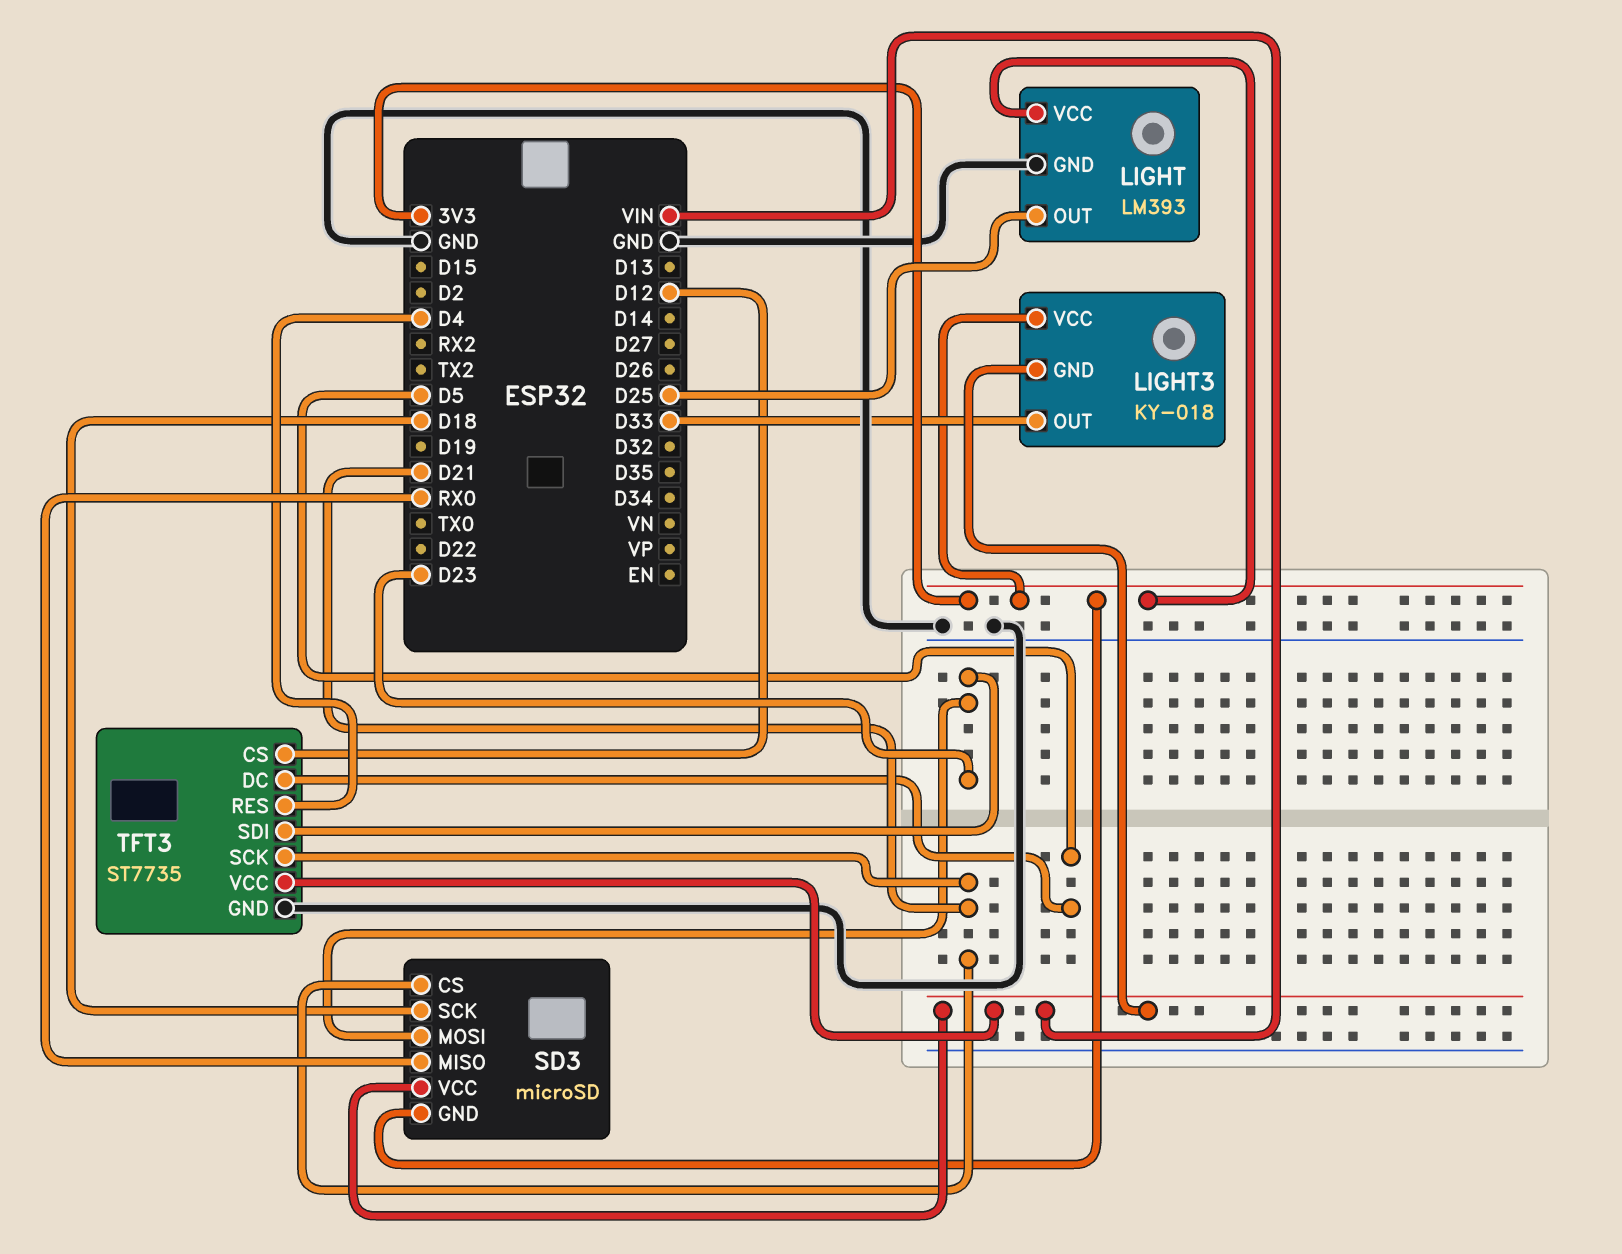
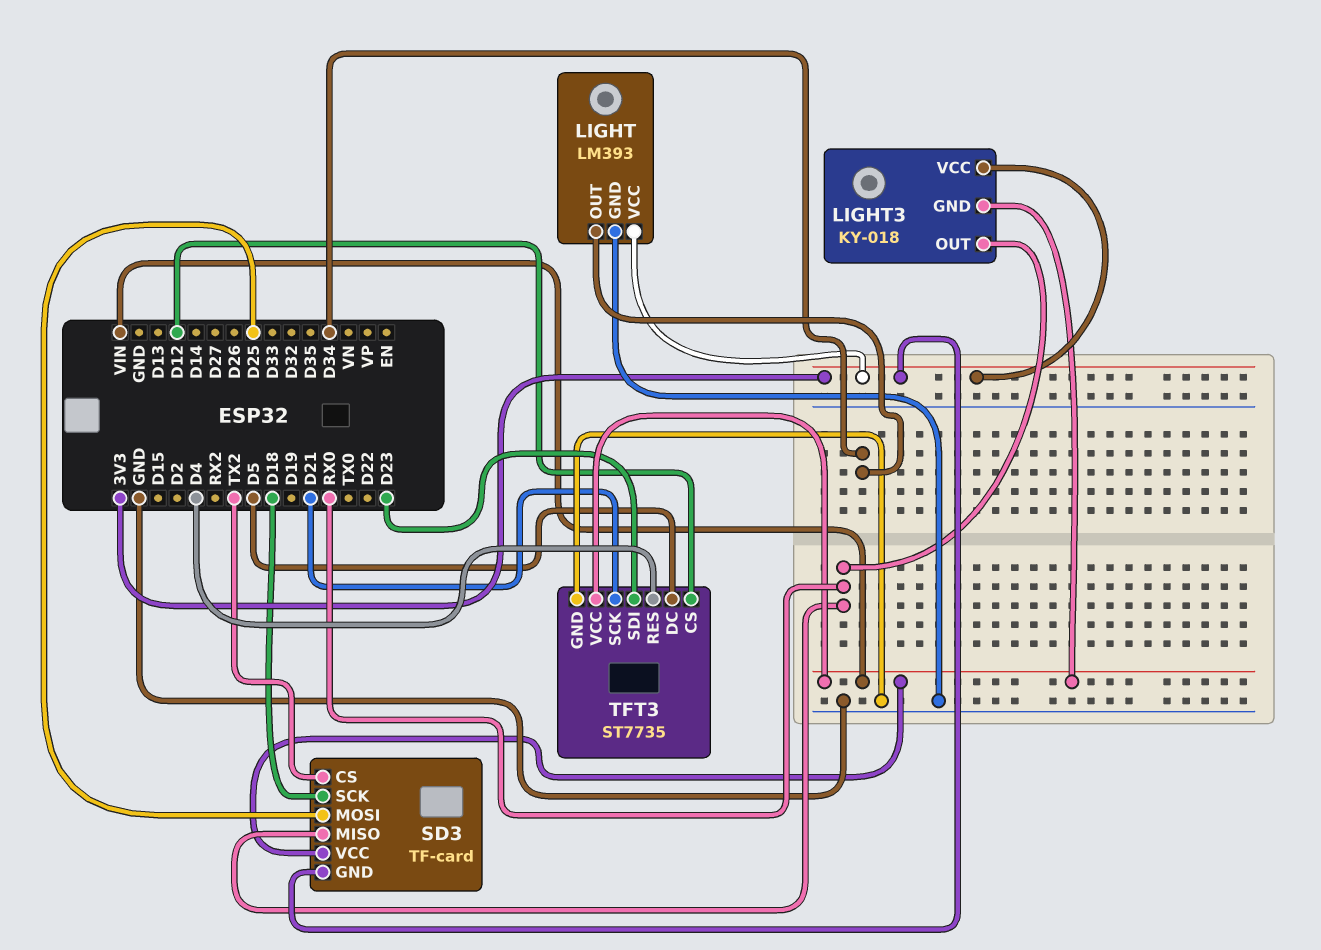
LIGHT pin OUT: D25 -> D34
LIGHT3 pin OUT: D33 -> RX0
SD3: microSD -> TF-card
SD3 pin CS: D21 -> TX2
SD3 pin MOSI: D23 -> D25

